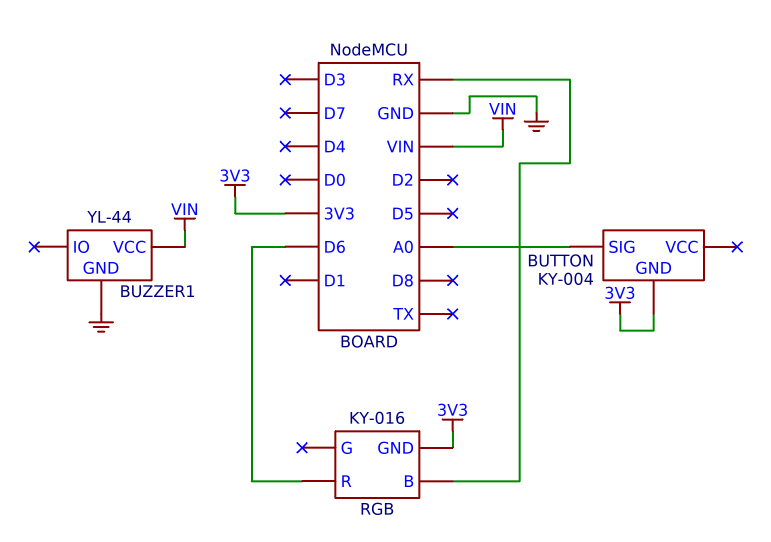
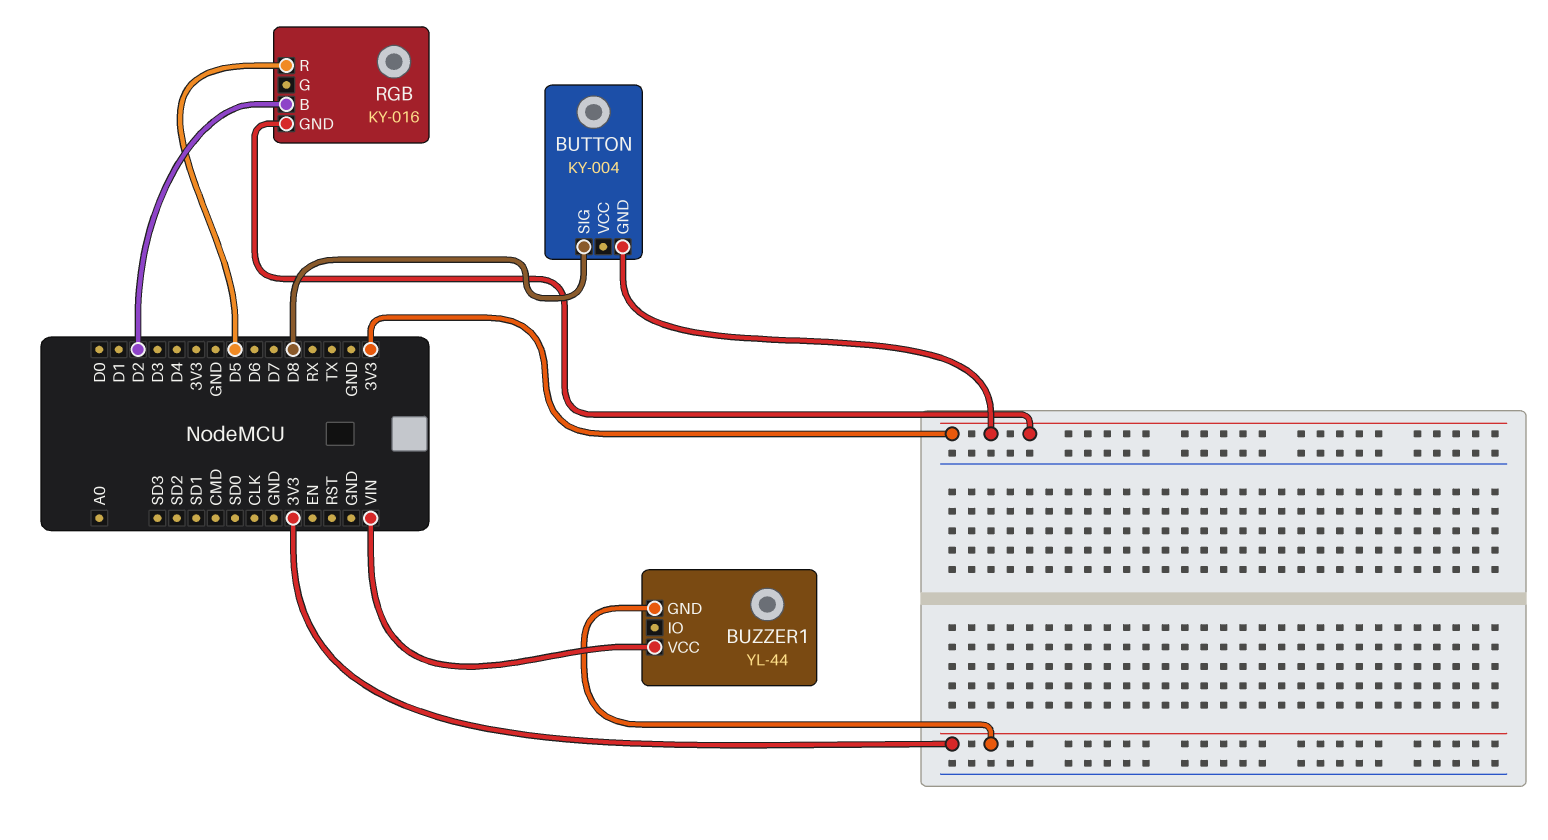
BUTTON pin SIG: A0 -> D8
BUZZER1 pin GND: GND -> 3V3
RGB pin B: RX -> D2
RGB pin R: D6 -> D5

